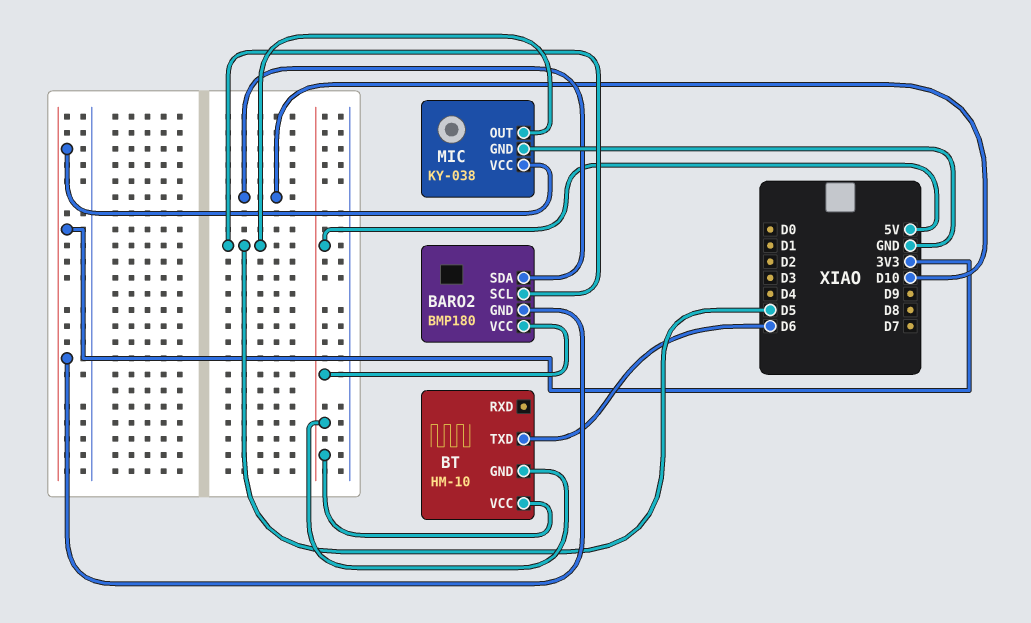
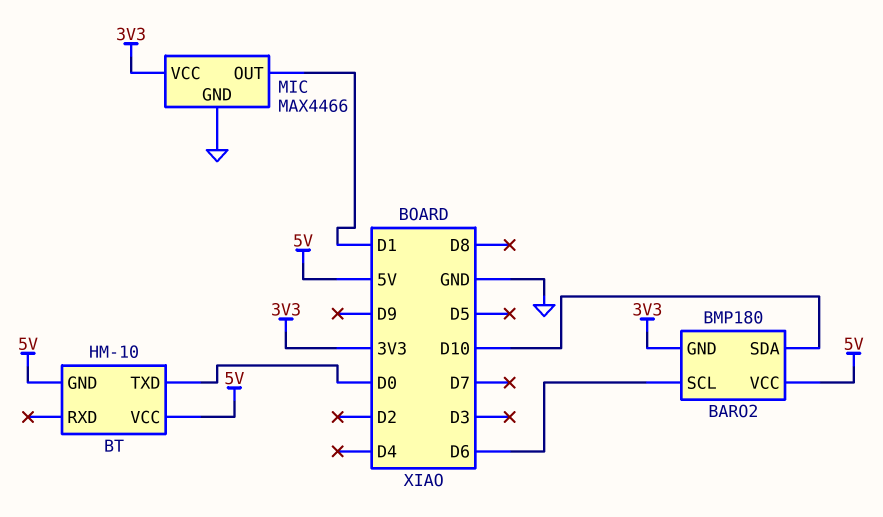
BARO2 pin SCL: D5 -> D6
BT pin TXD: D6 -> D0
MIC: KY-038 -> MAX4466
MIC pin OUT: D5 -> D1

